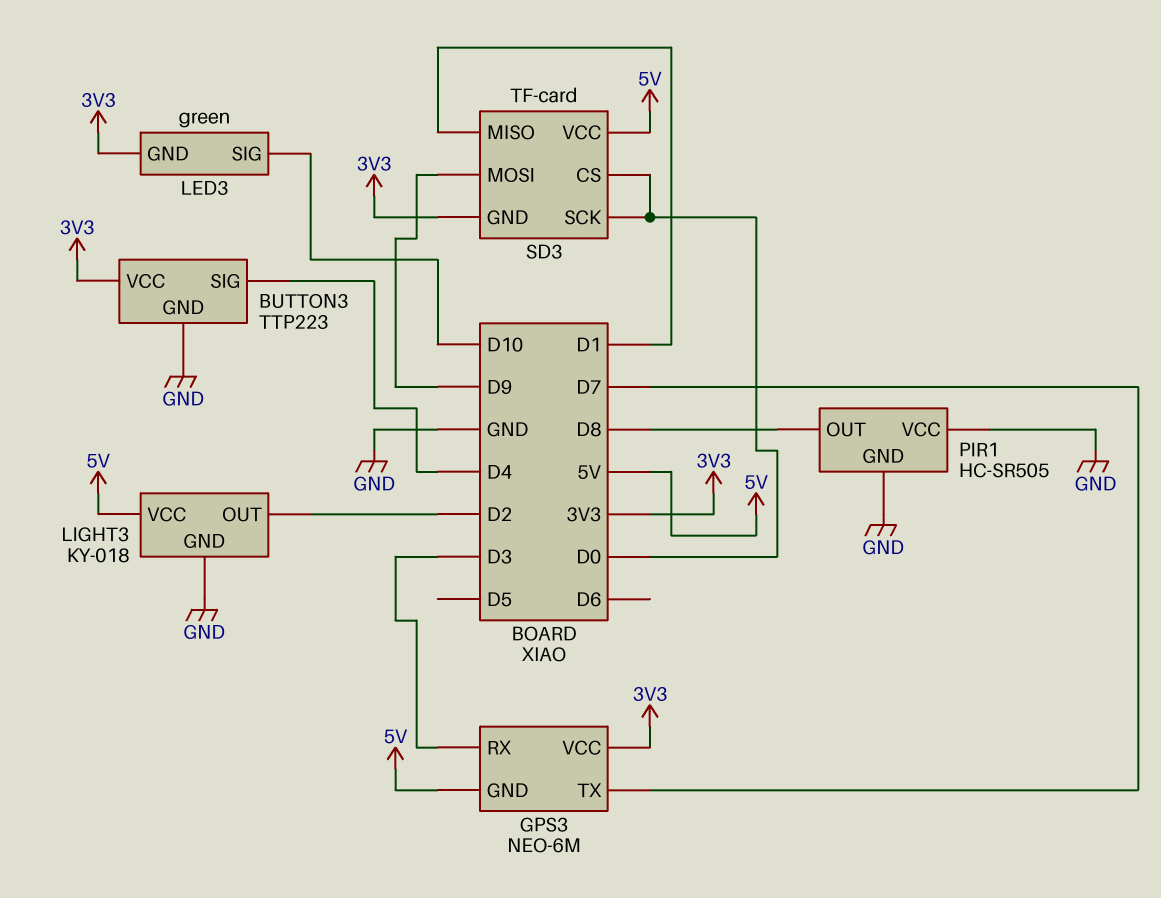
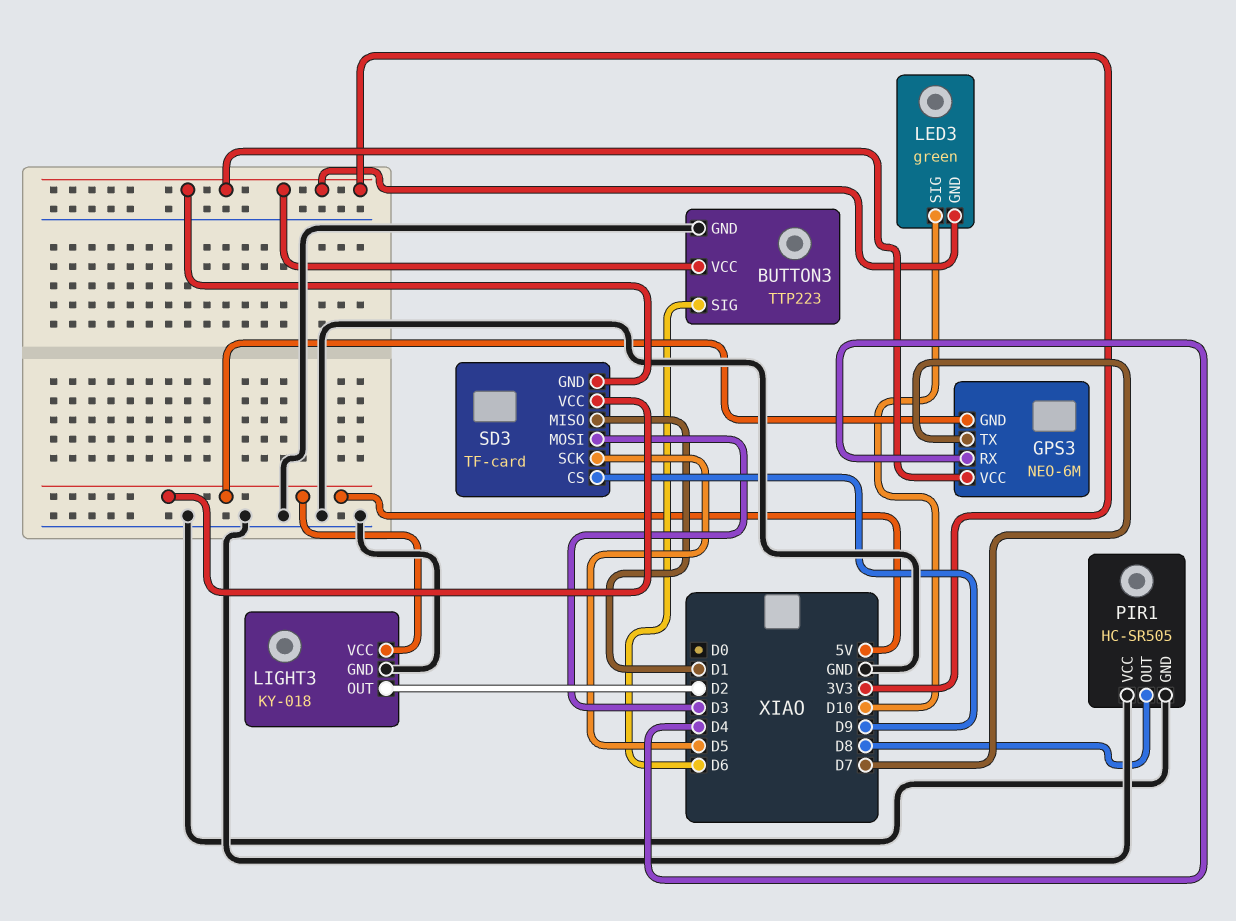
BUTTON3 pin SIG: D4 -> D6
GPS3 pin RX: D3 -> D4
SD3 pin CS: D0 -> D9
SD3 pin MOSI: D9 -> D3
SD3 pin SCK: D0 -> D5

